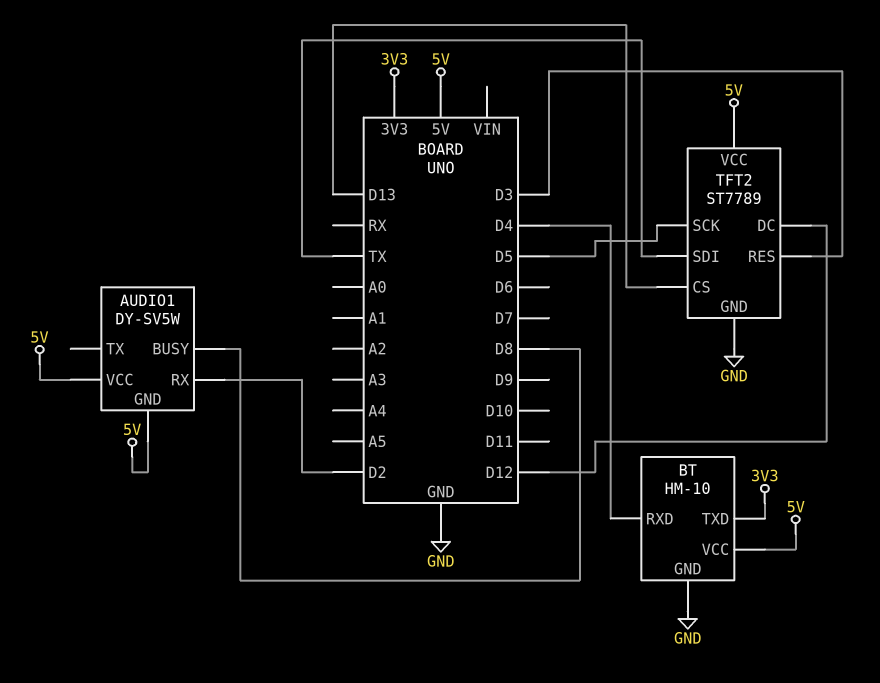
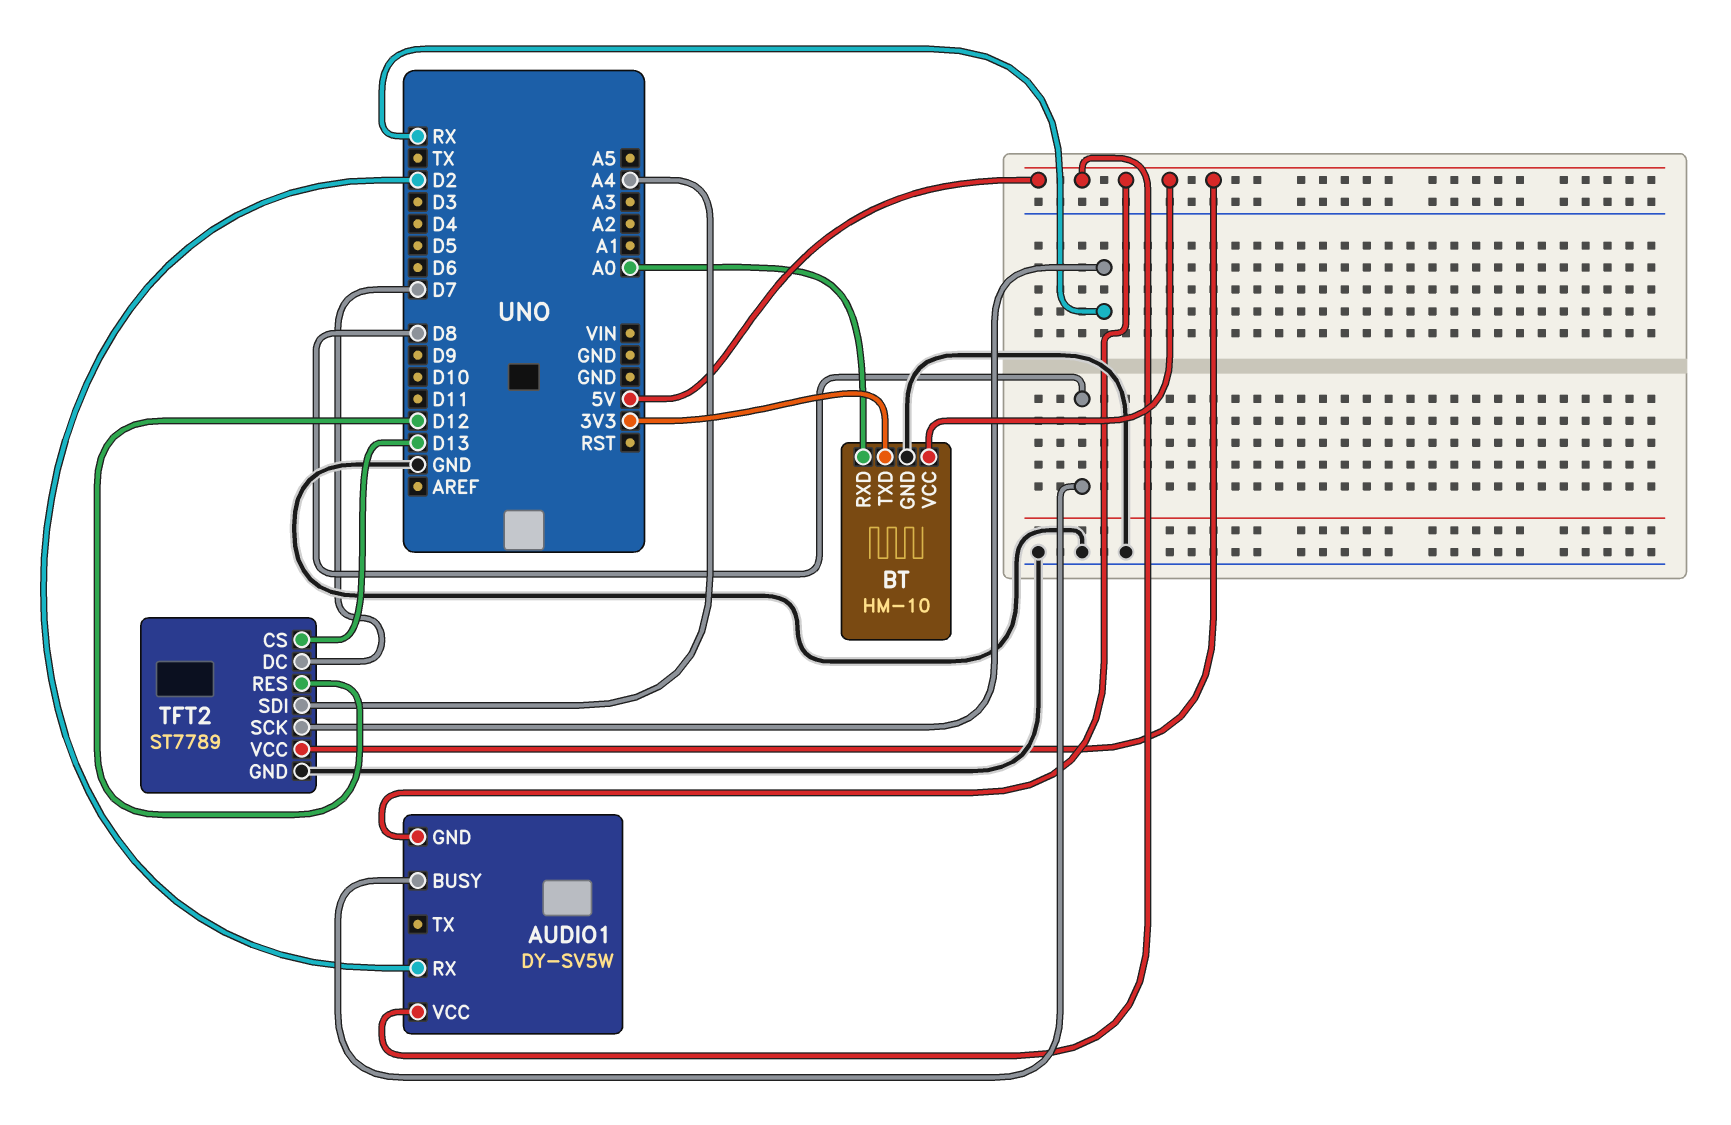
BT pin RXD: D4 -> A0
TFT2 pin DC: D12 -> D7
TFT2 pin RES: D3 -> D12
TFT2 pin SCK: D5 -> RX
TFT2 pin SDI: TX -> A4

